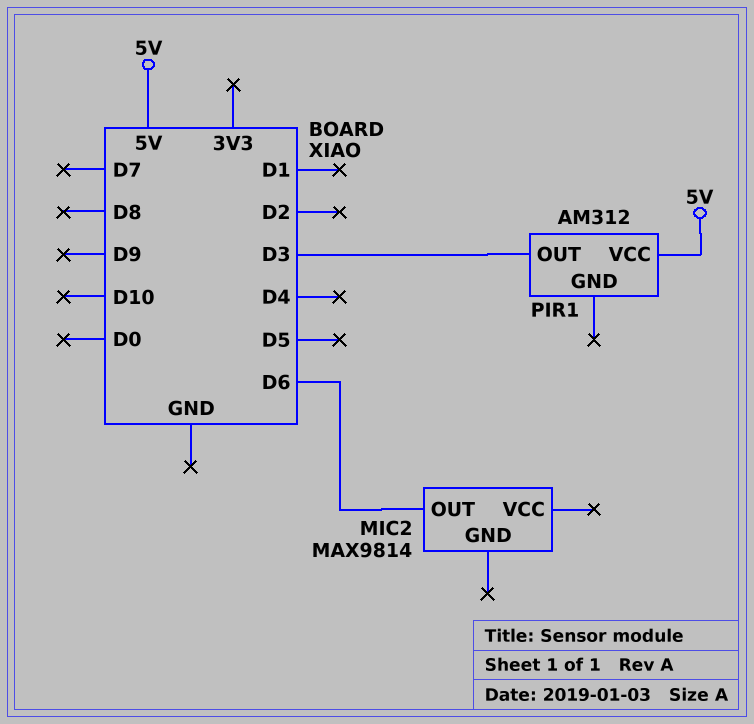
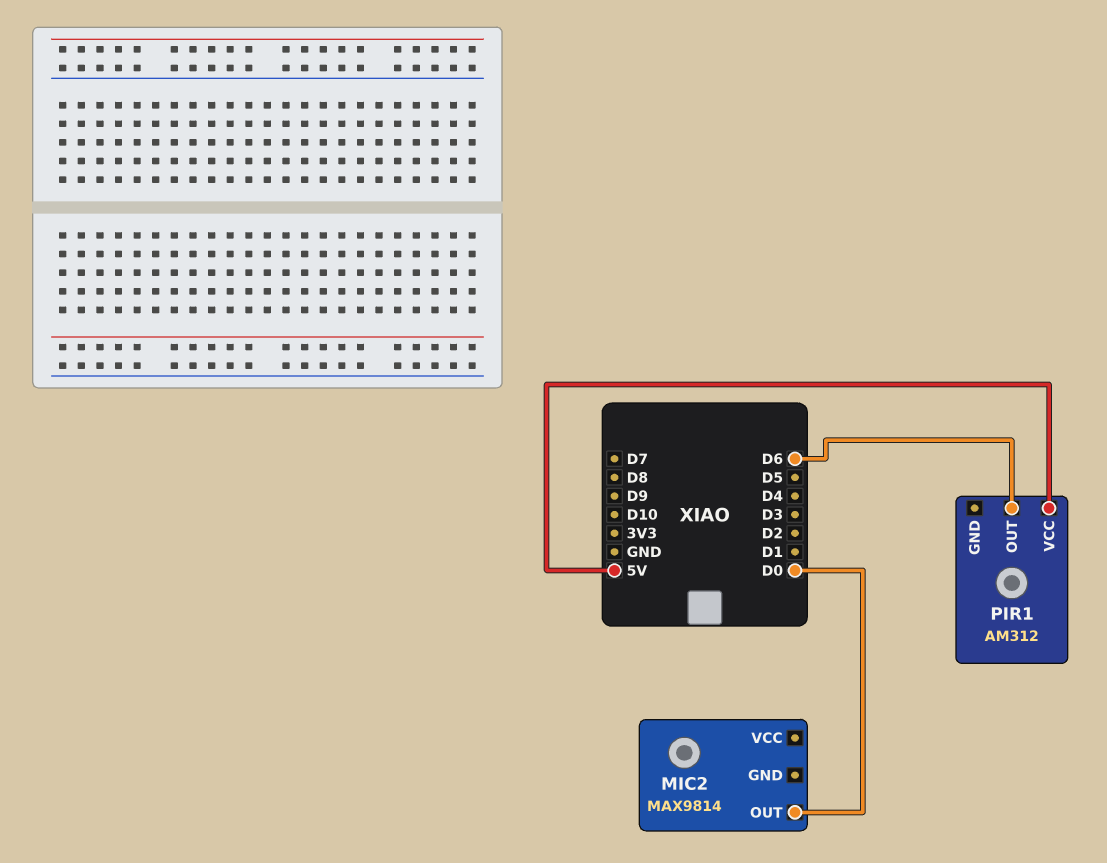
MIC2 pin OUT: D6 -> D0
PIR1 pin OUT: D3 -> D6

